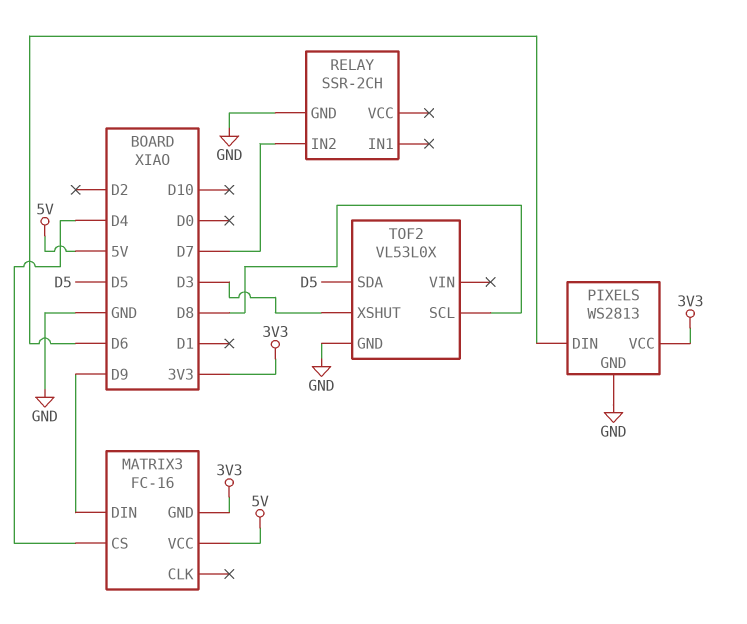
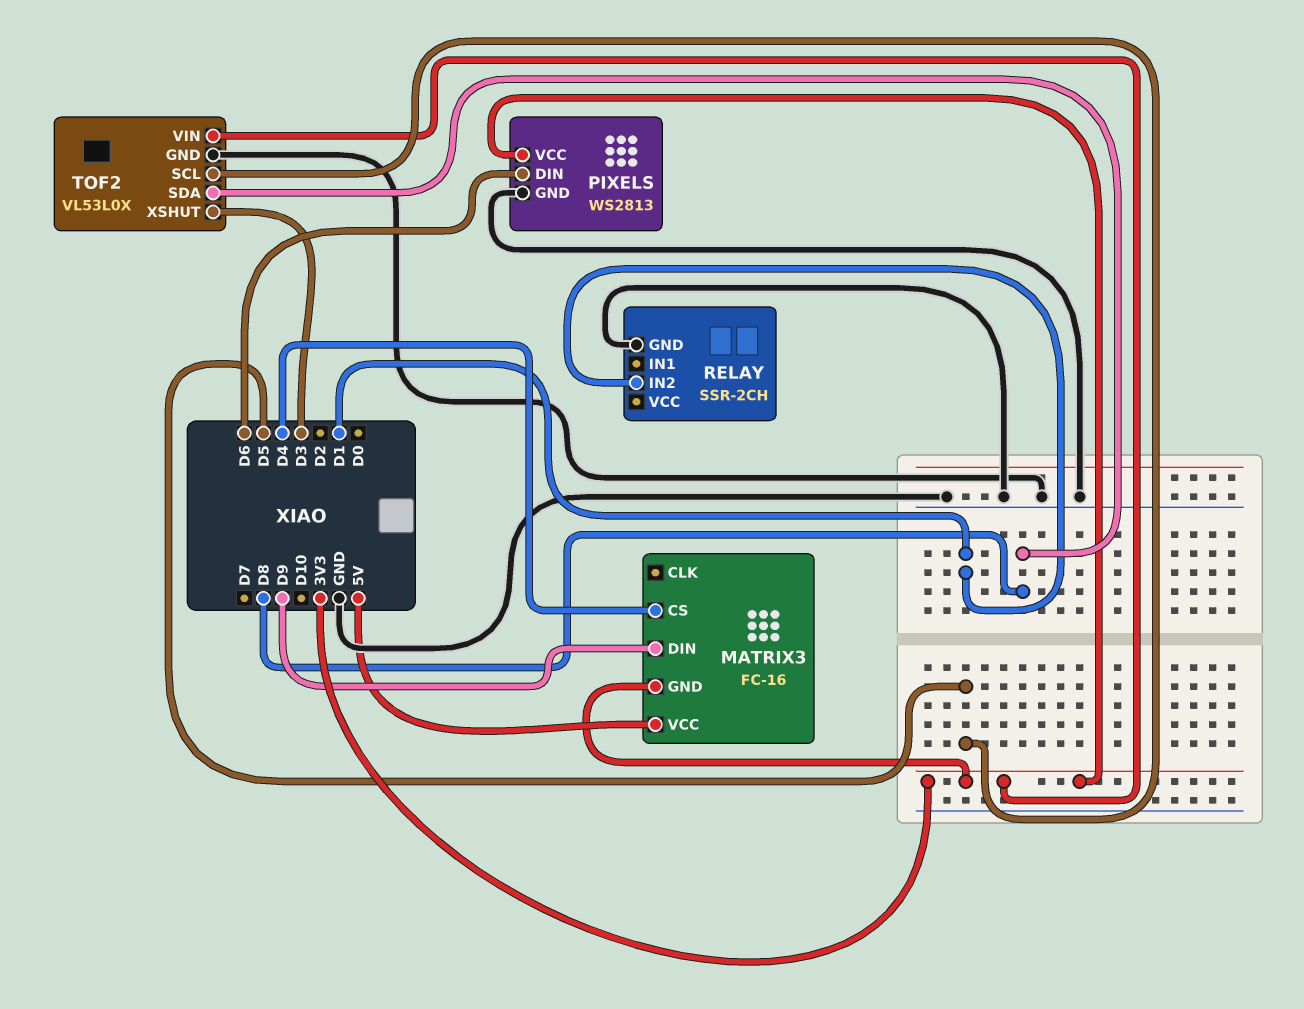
RELAY pin IN2: D7 -> D1
TOF2 pin SCL: D8 -> D5
TOF2 pin SDA: D5 -> D8
TOF2 pin VIN: none -> 3V3

